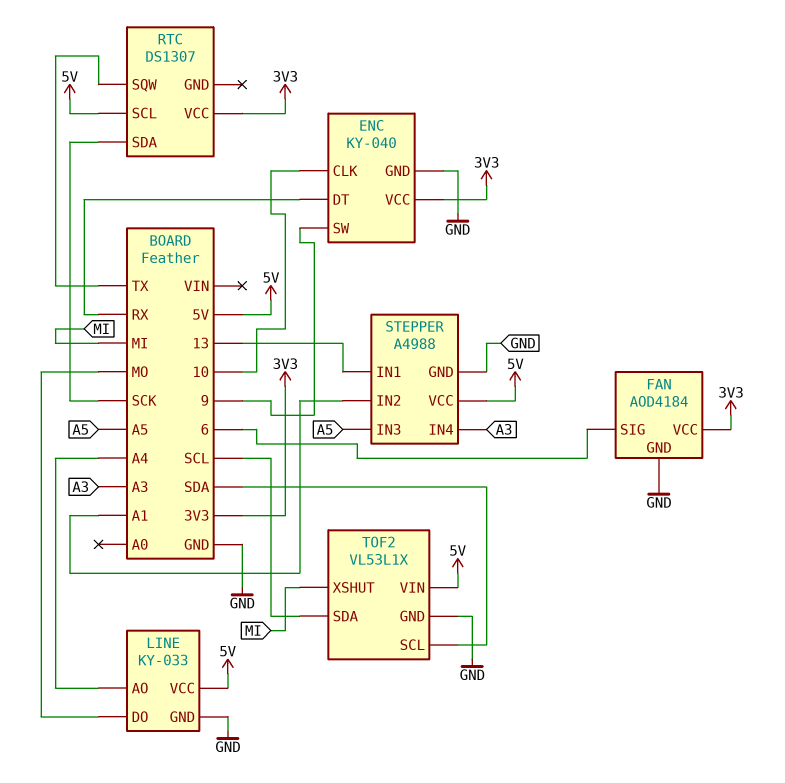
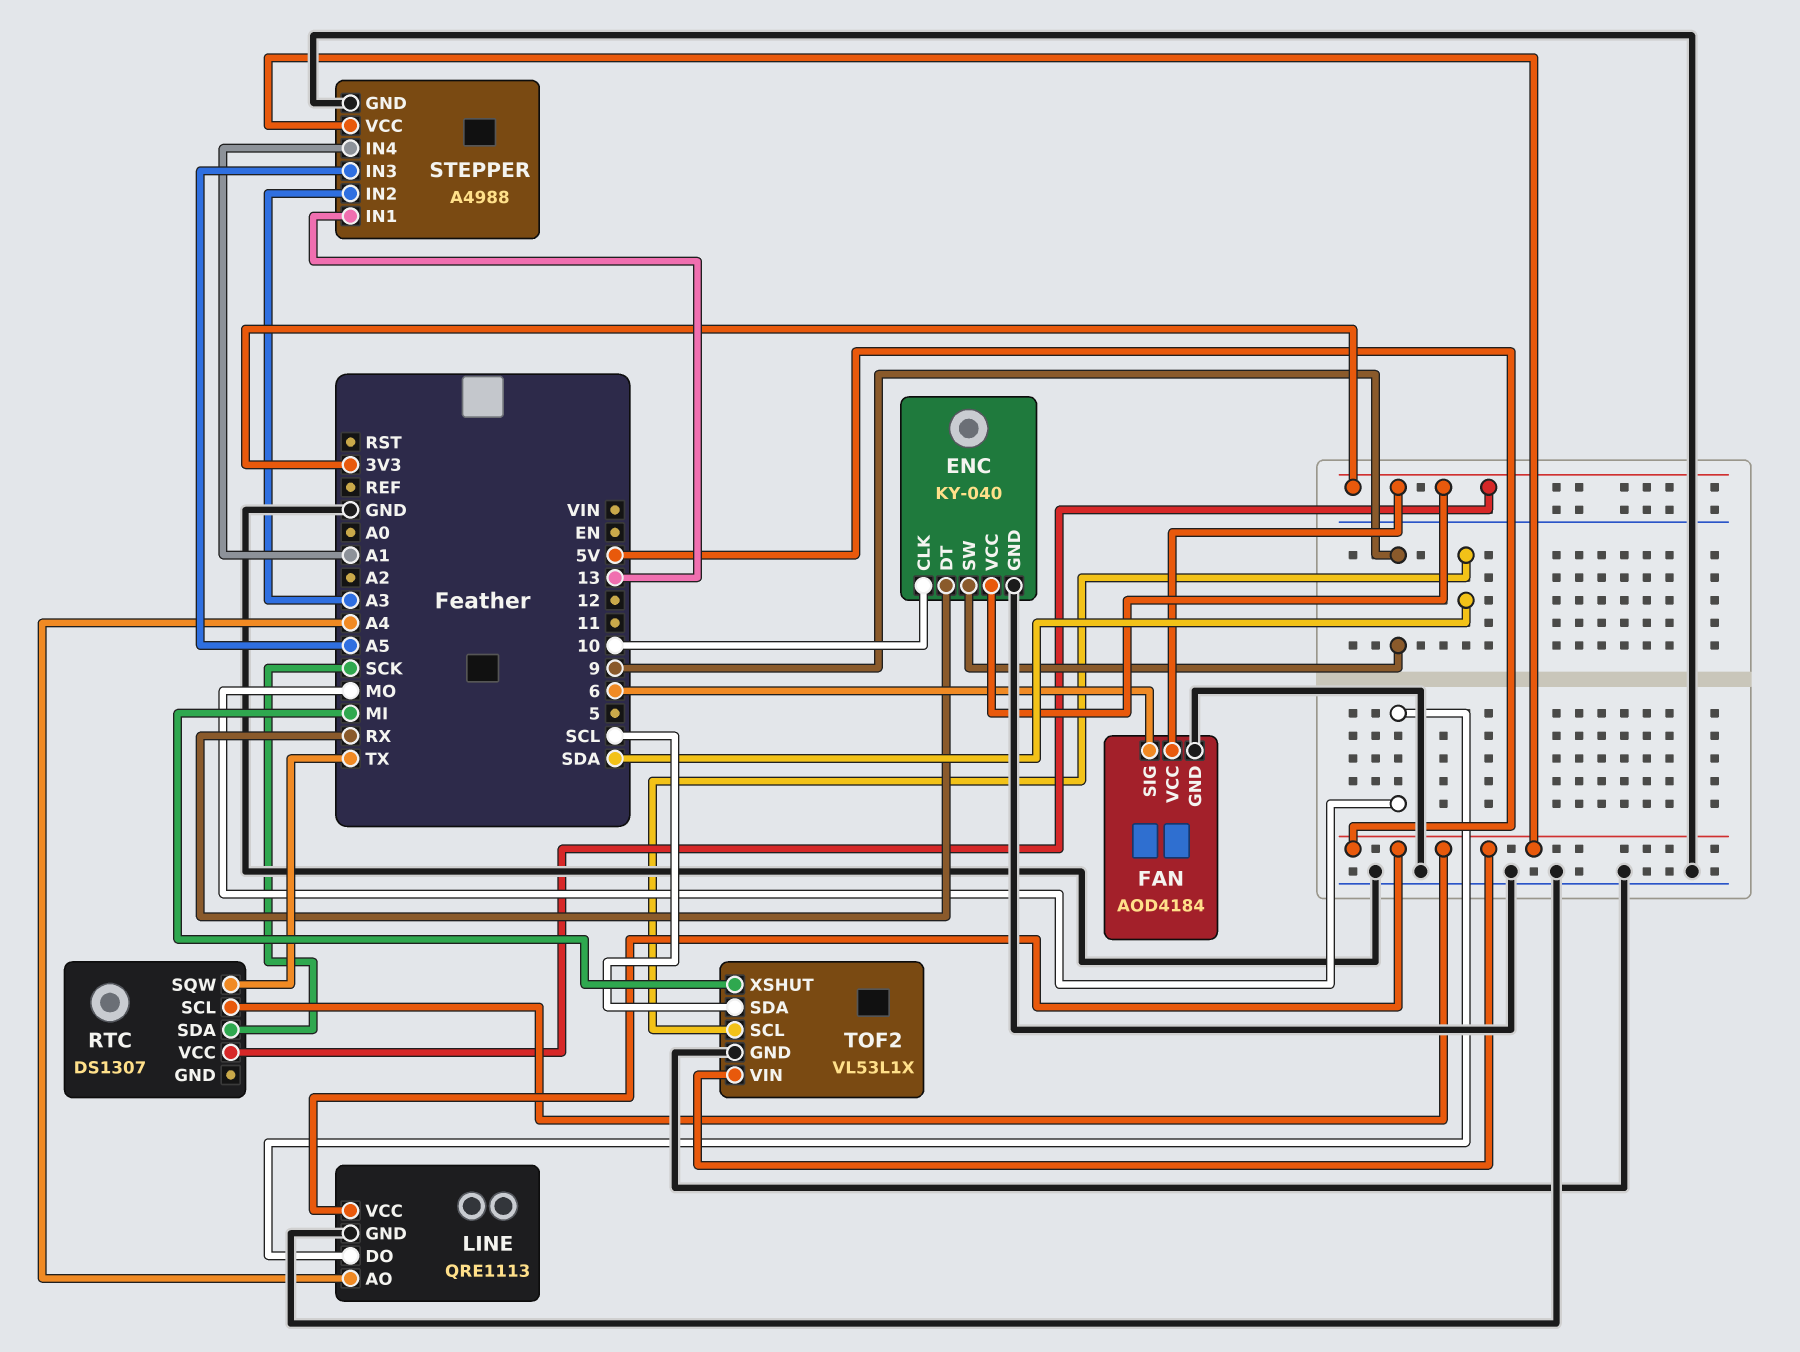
LINE: KY-033 -> QRE1113
STEPPER pin IN2: A1 -> A3
STEPPER pin IN4: A3 -> A1

